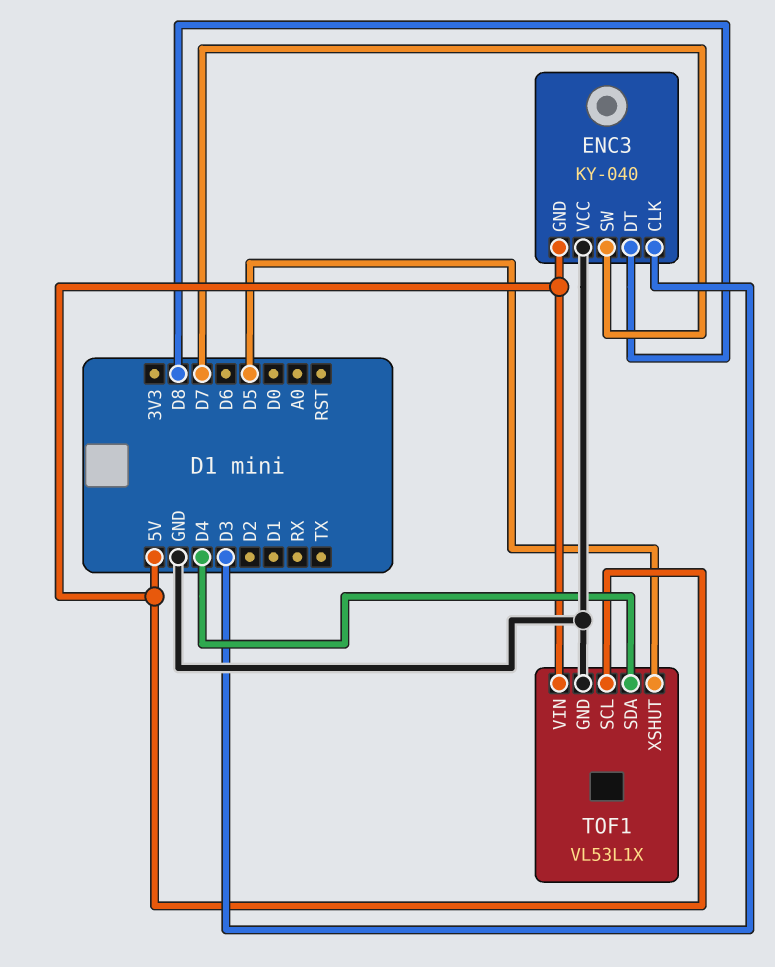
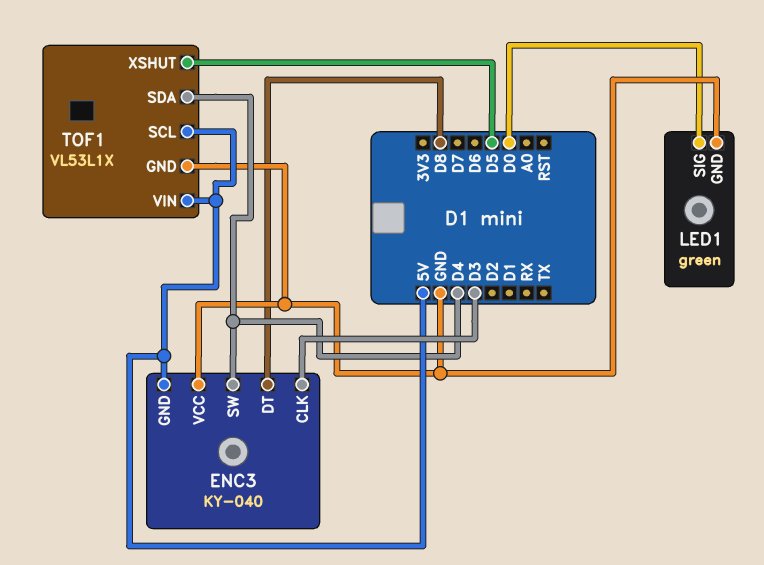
ENC3 pin SW: D7 -> D4
LED1: none -> green
LED1 pin GND: none -> GND
LED1 pin SIG: none -> D0

